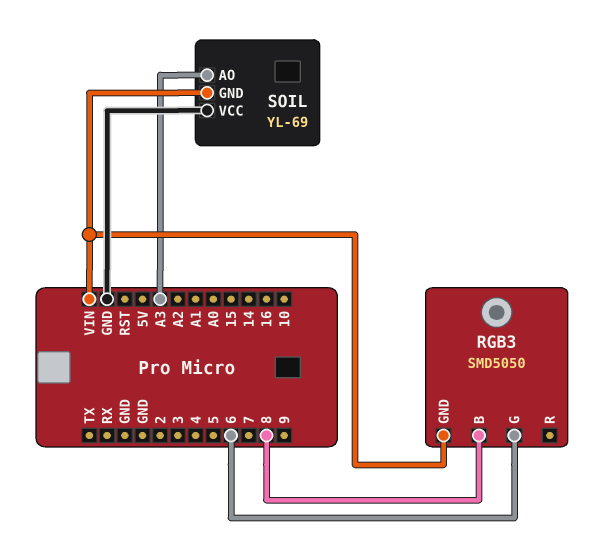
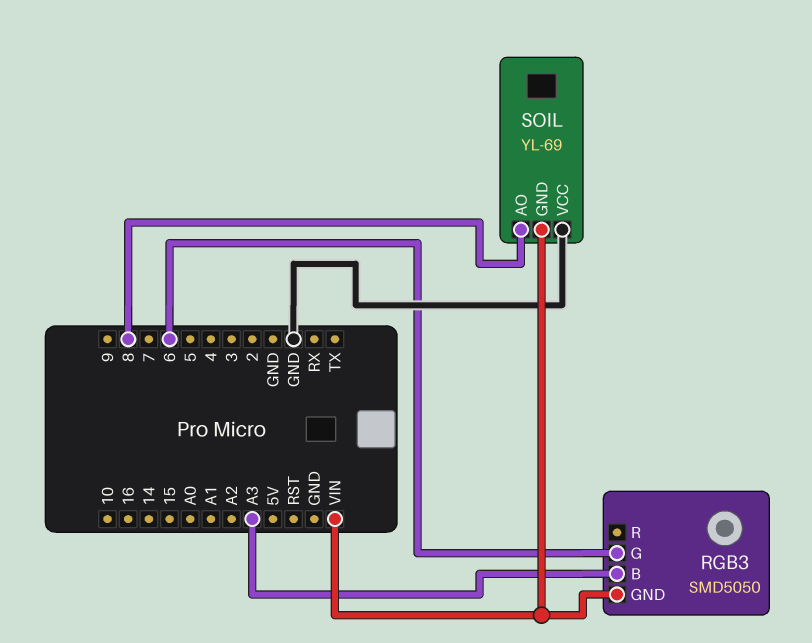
RGB3 pin B: 8 -> A3
SOIL pin AO: A3 -> 8

